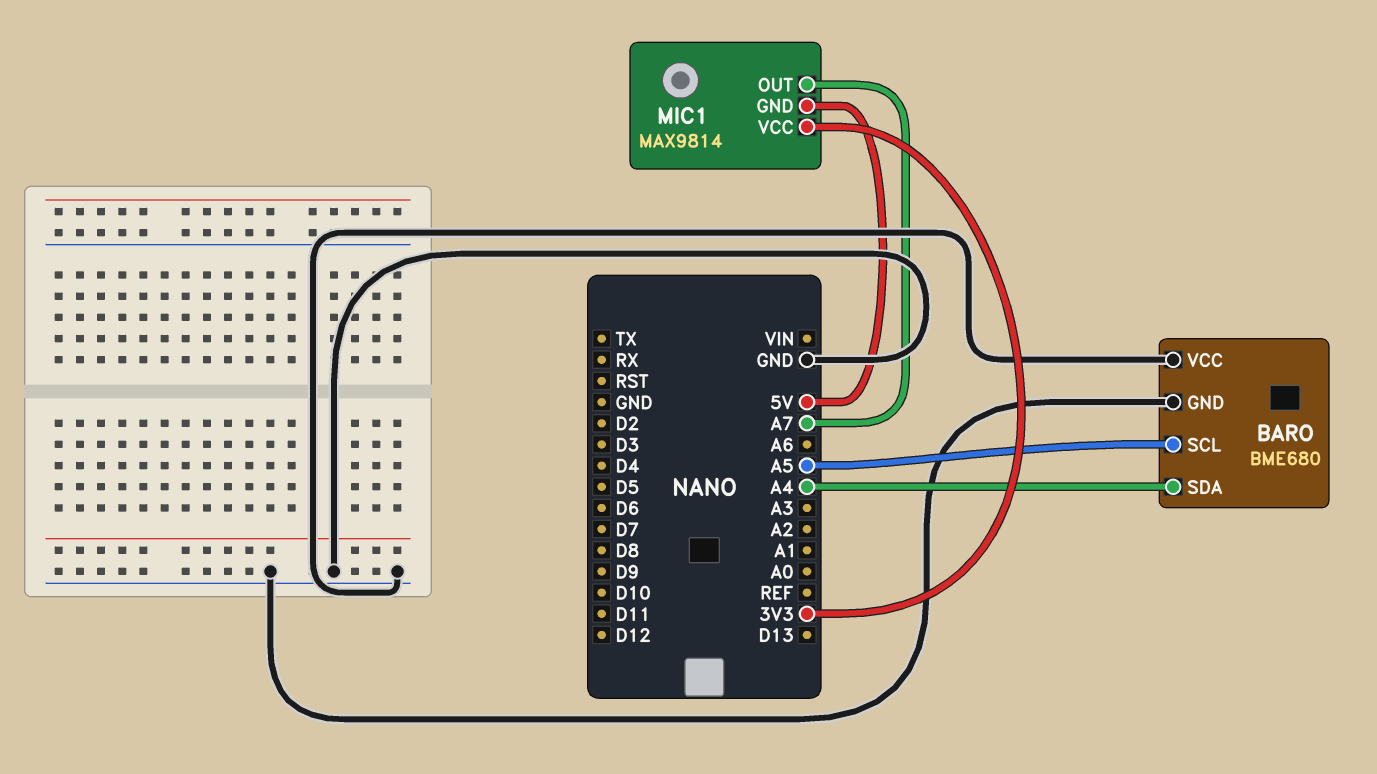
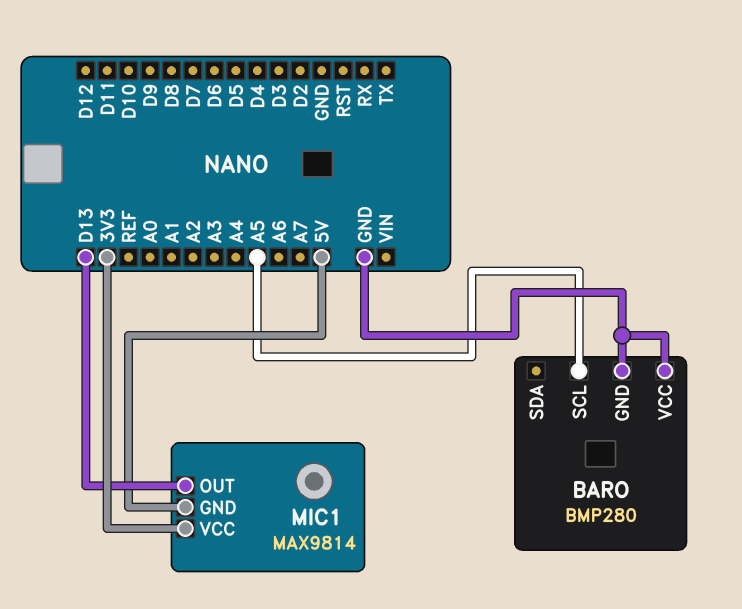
BARO: BME680 -> BMP280
BARO pin SDA: A4 -> none
MIC1 pin OUT: A7 -> D13

